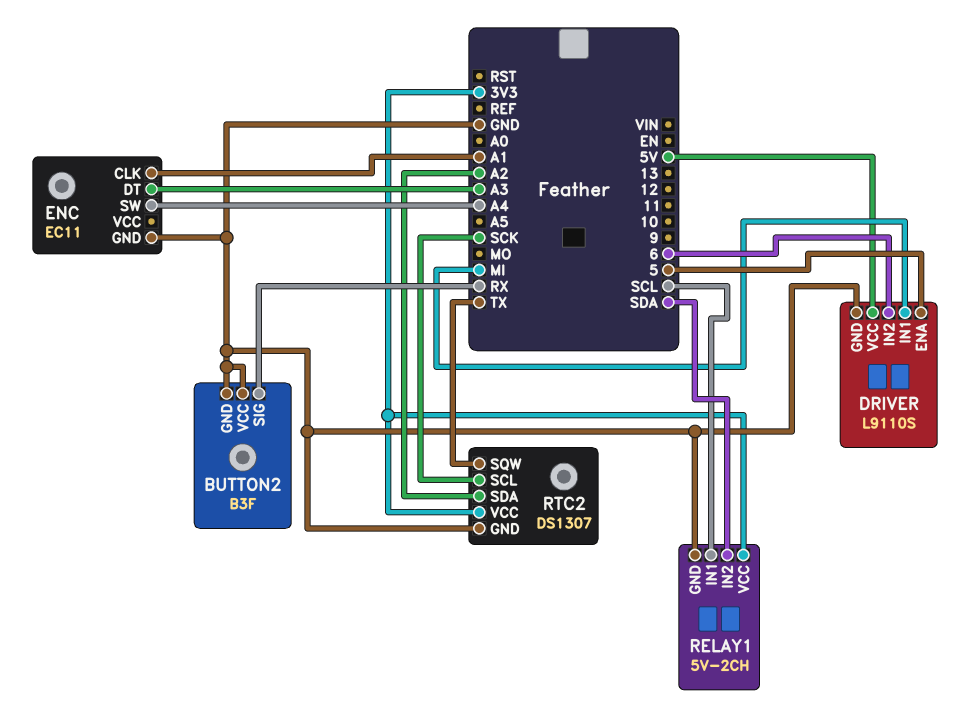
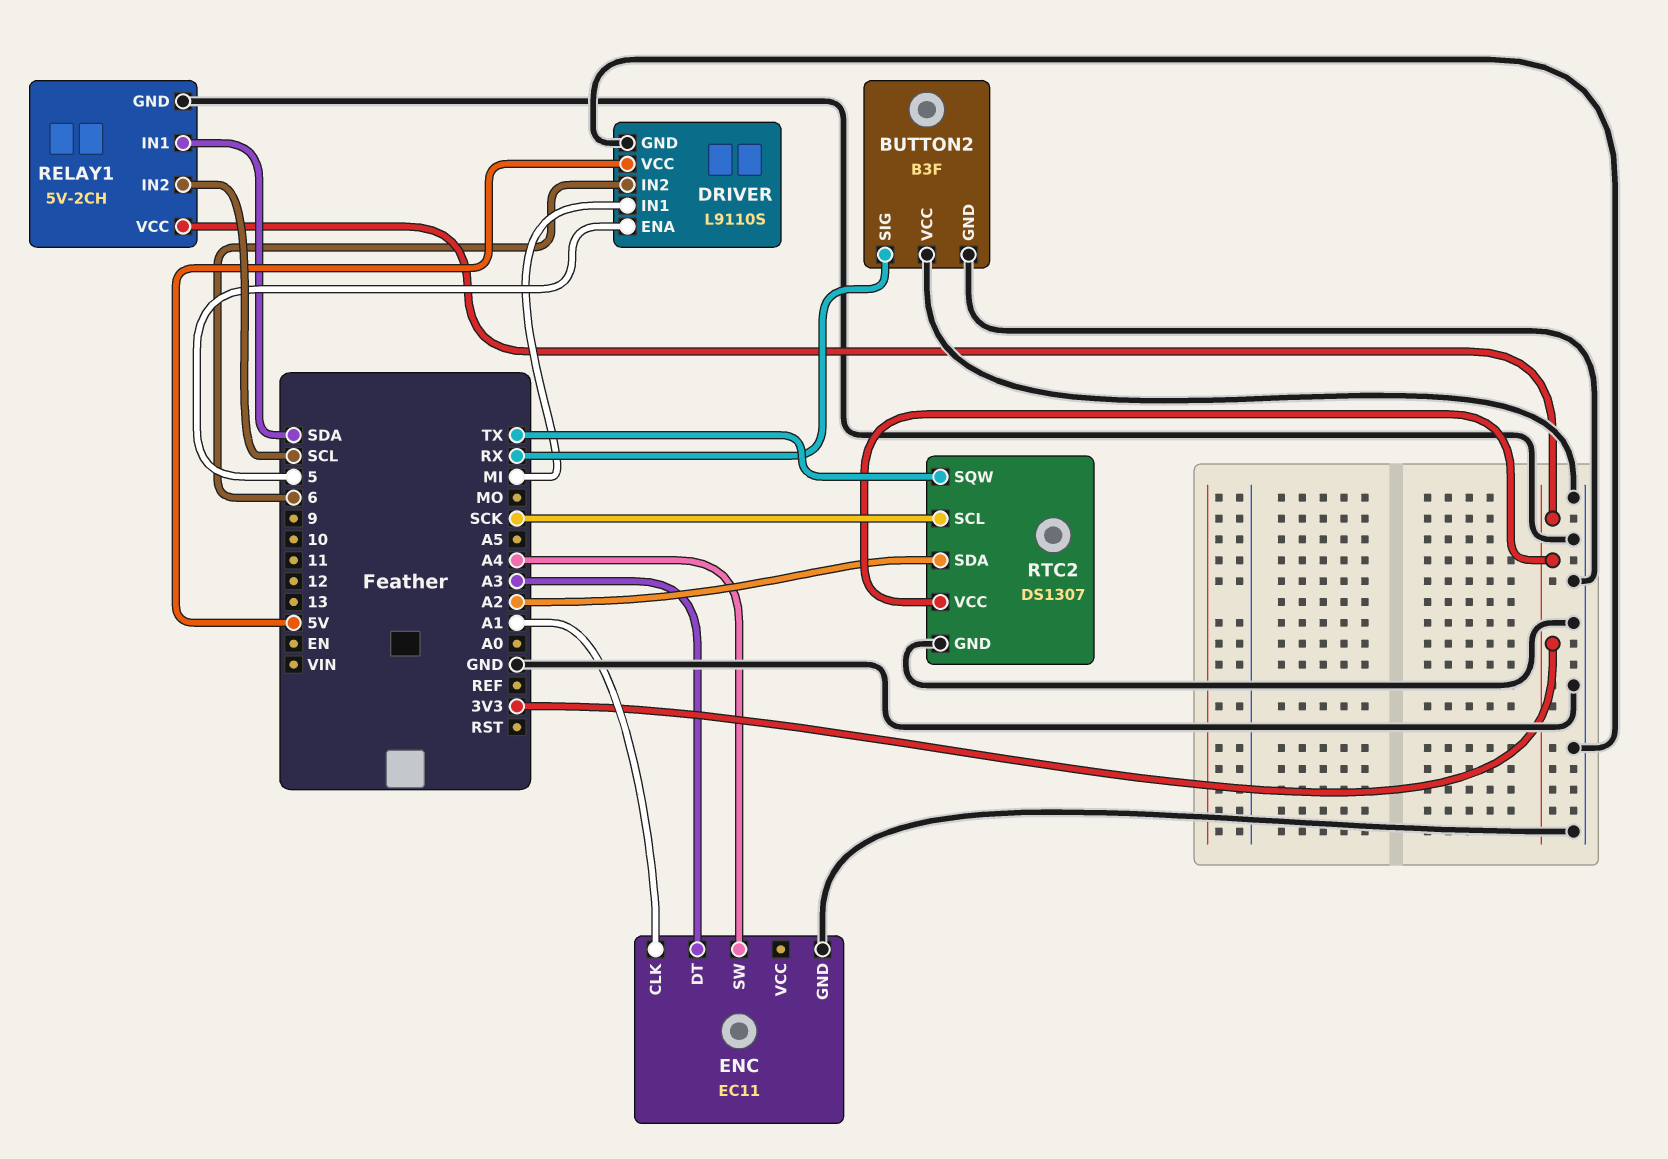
RELAY1 pin IN1: SCL -> SDA
RELAY1 pin IN2: SDA -> SCL

